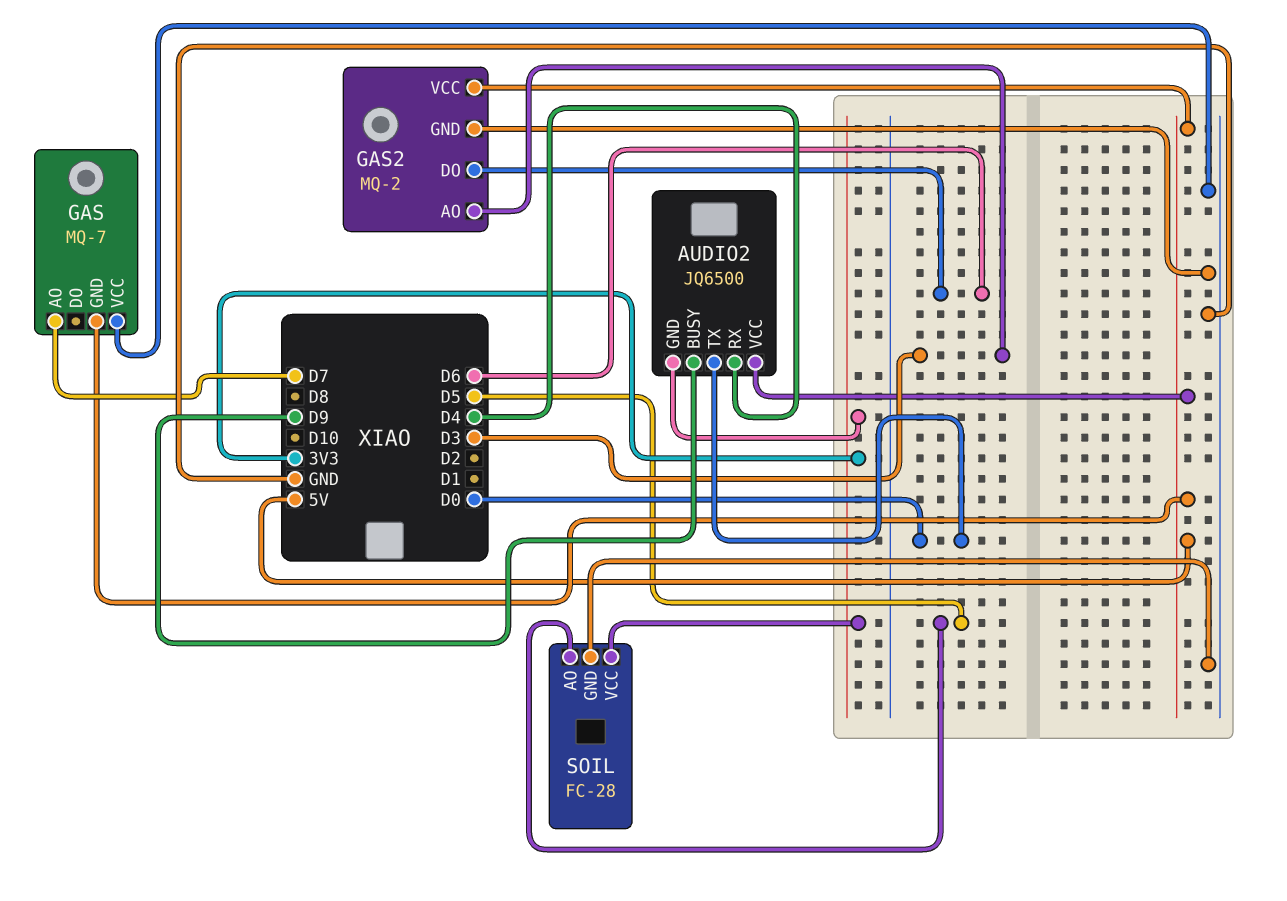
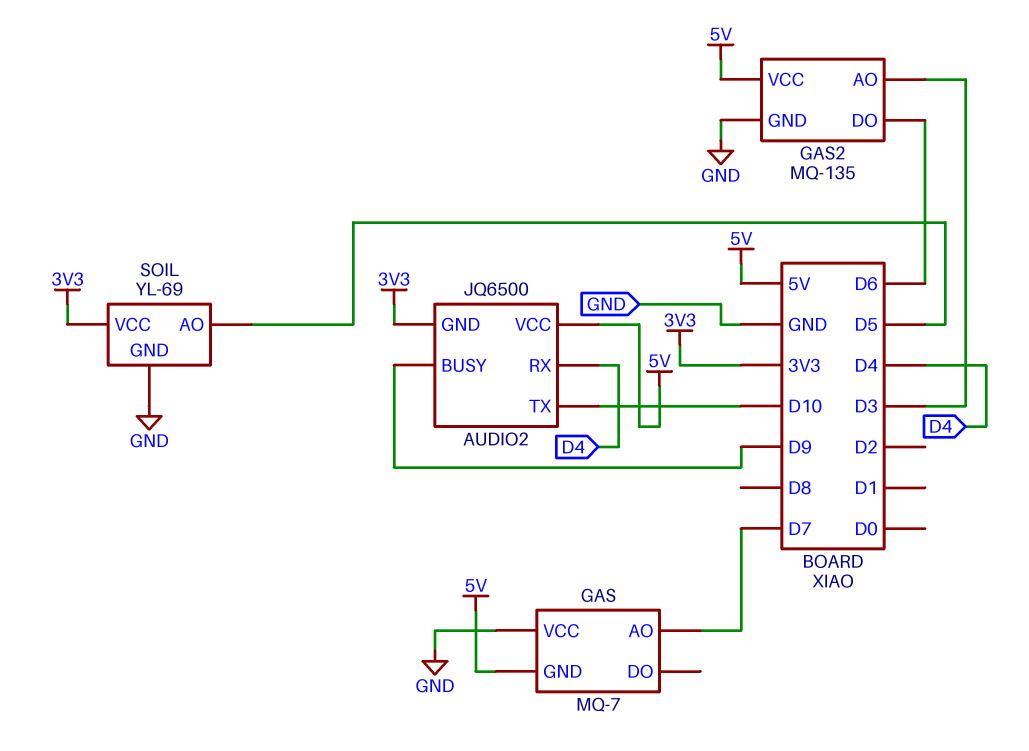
AUDIO2 pin TX: D0 -> D10
GAS2: MQ-2 -> MQ-135
SOIL: FC-28 -> YL-69

